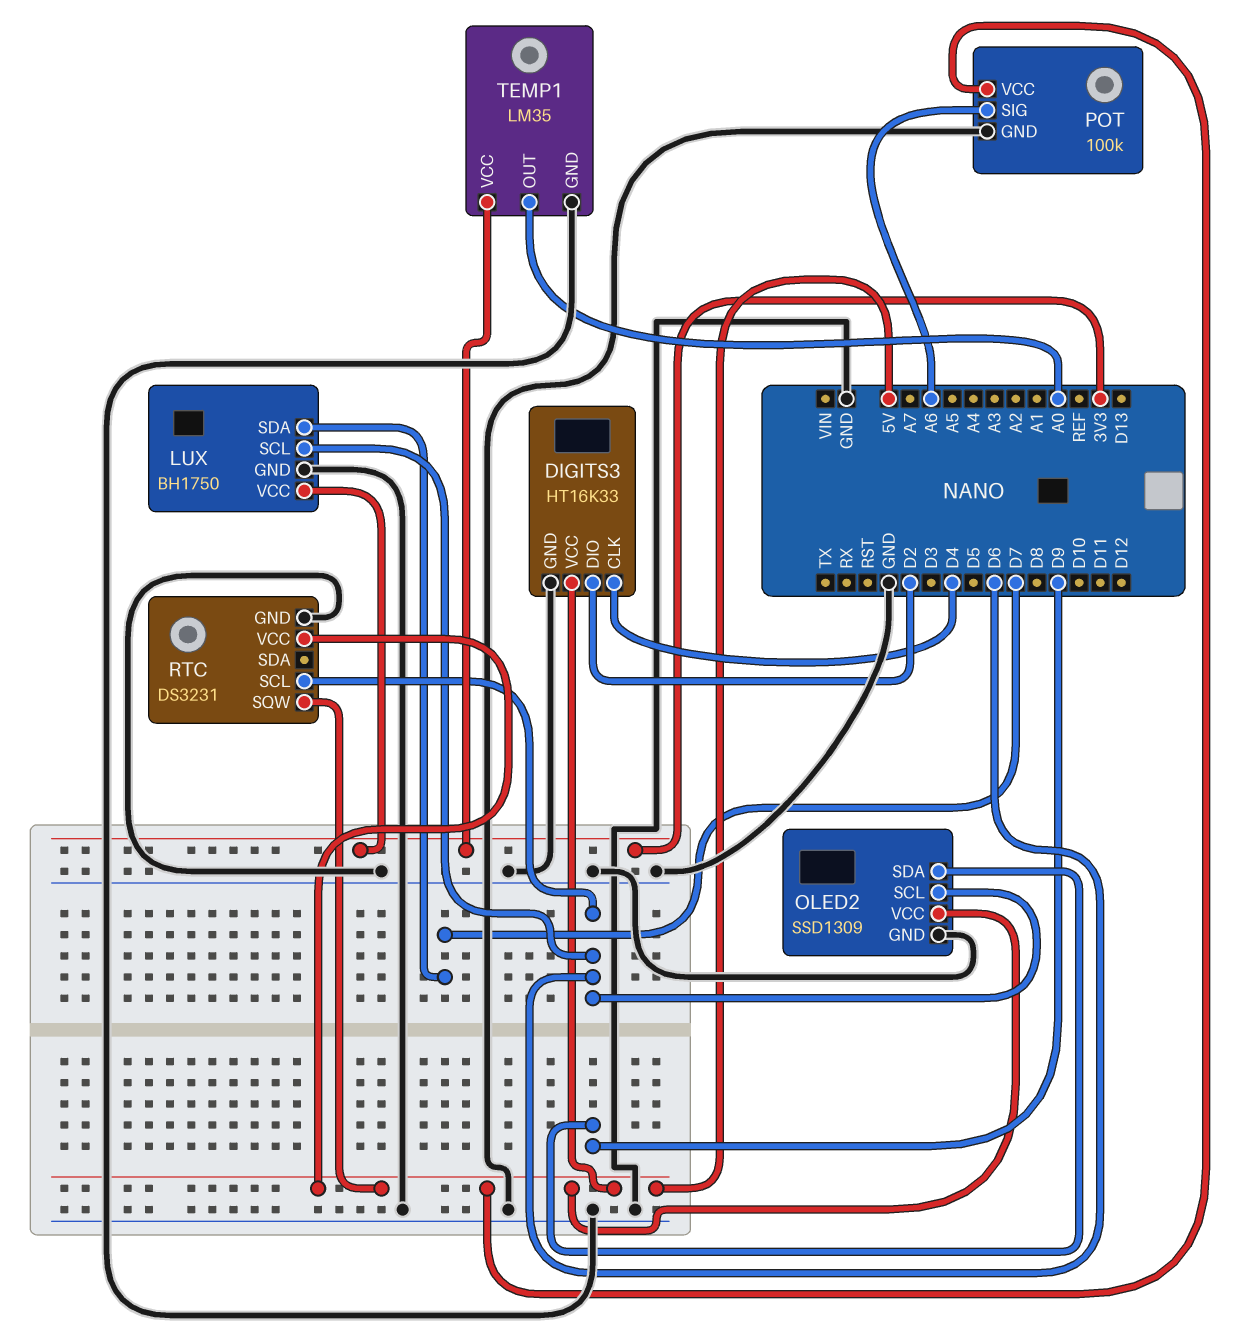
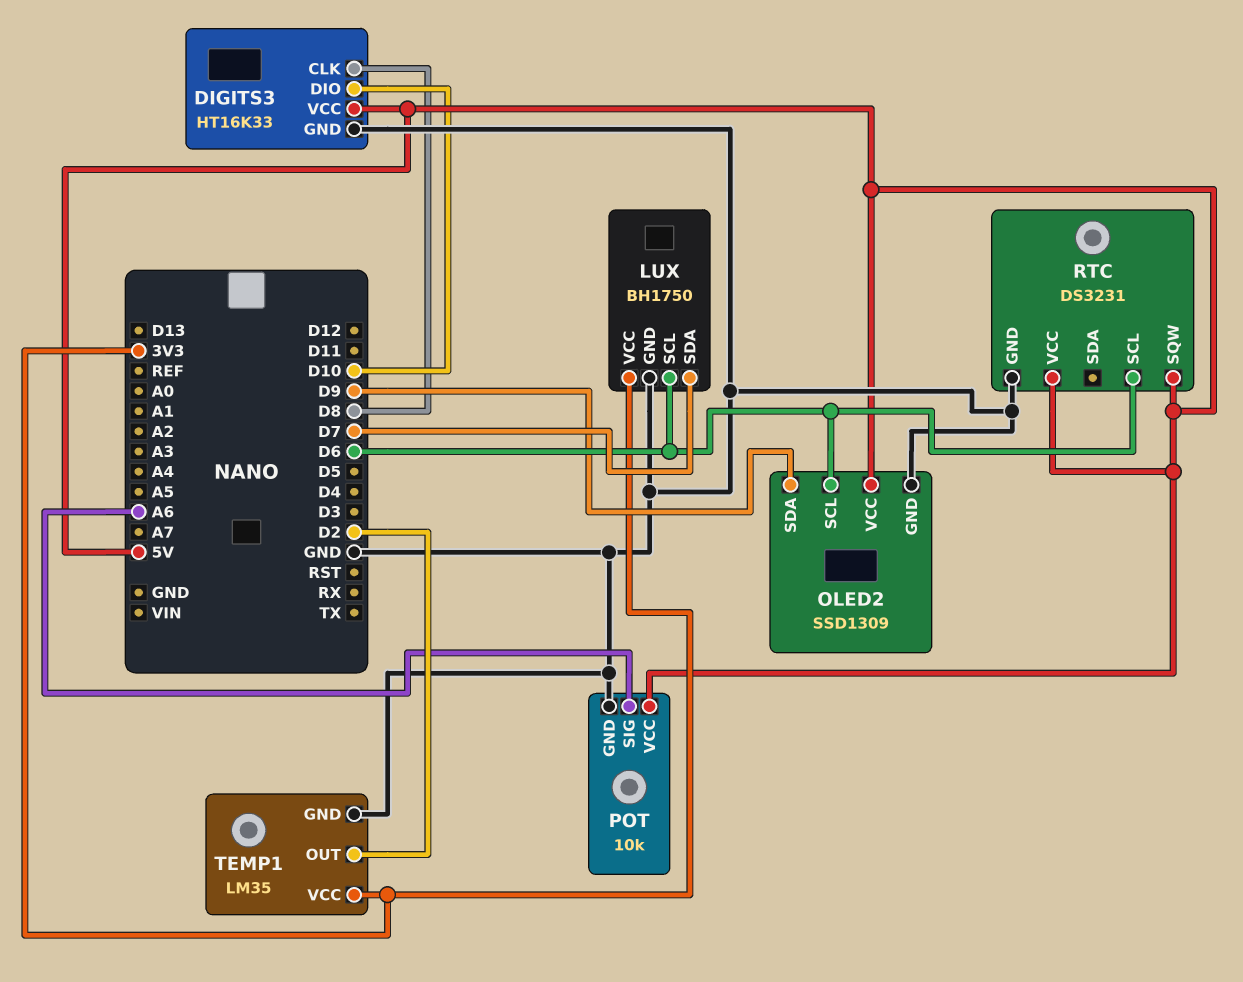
DIGITS3 pin CLK: D4 -> D8
DIGITS3 pin DIO: D2 -> D10
POT: 100k -> 10k
TEMP1 pin OUT: A0 -> D2

